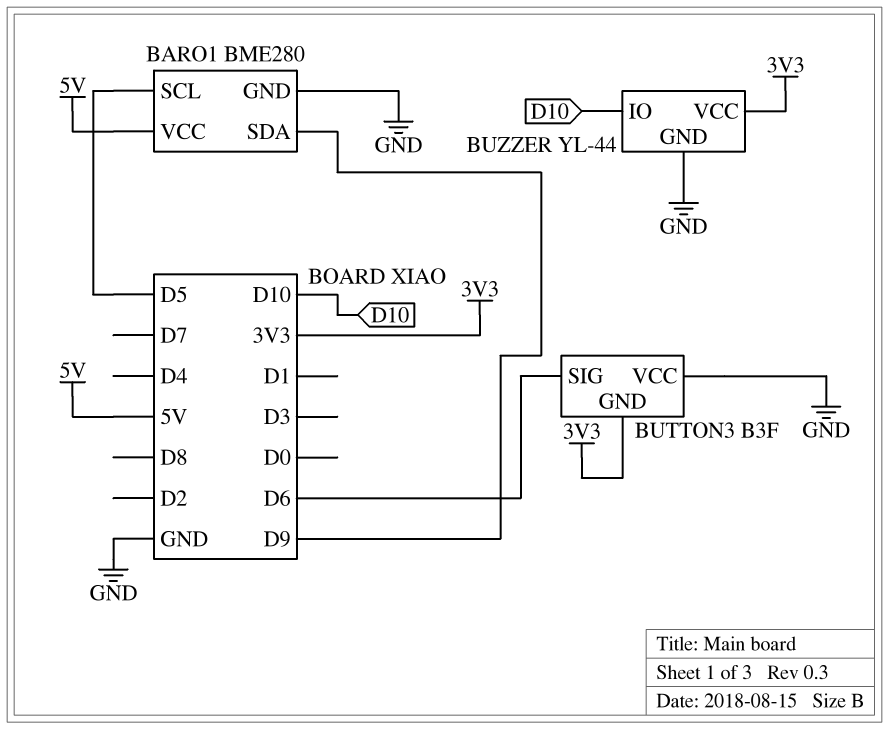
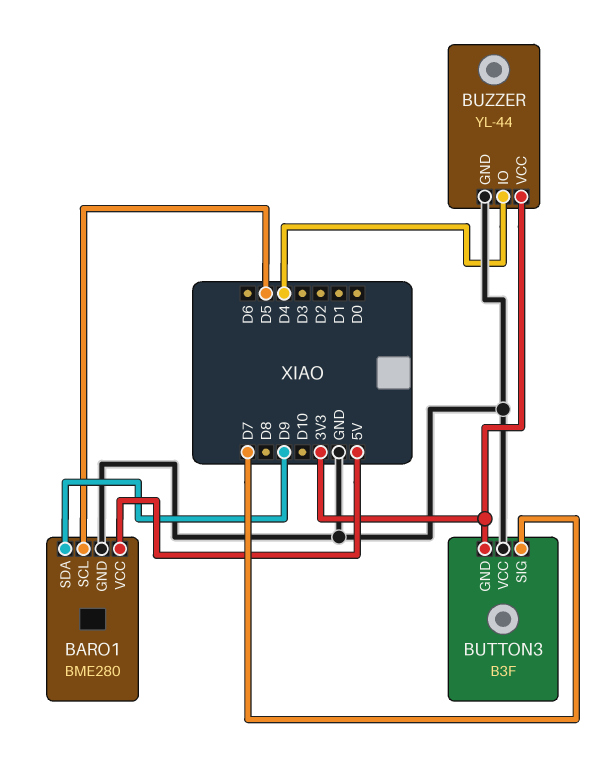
BUTTON3 pin SIG: D6 -> D7
BUZZER pin IO: D10 -> D4

